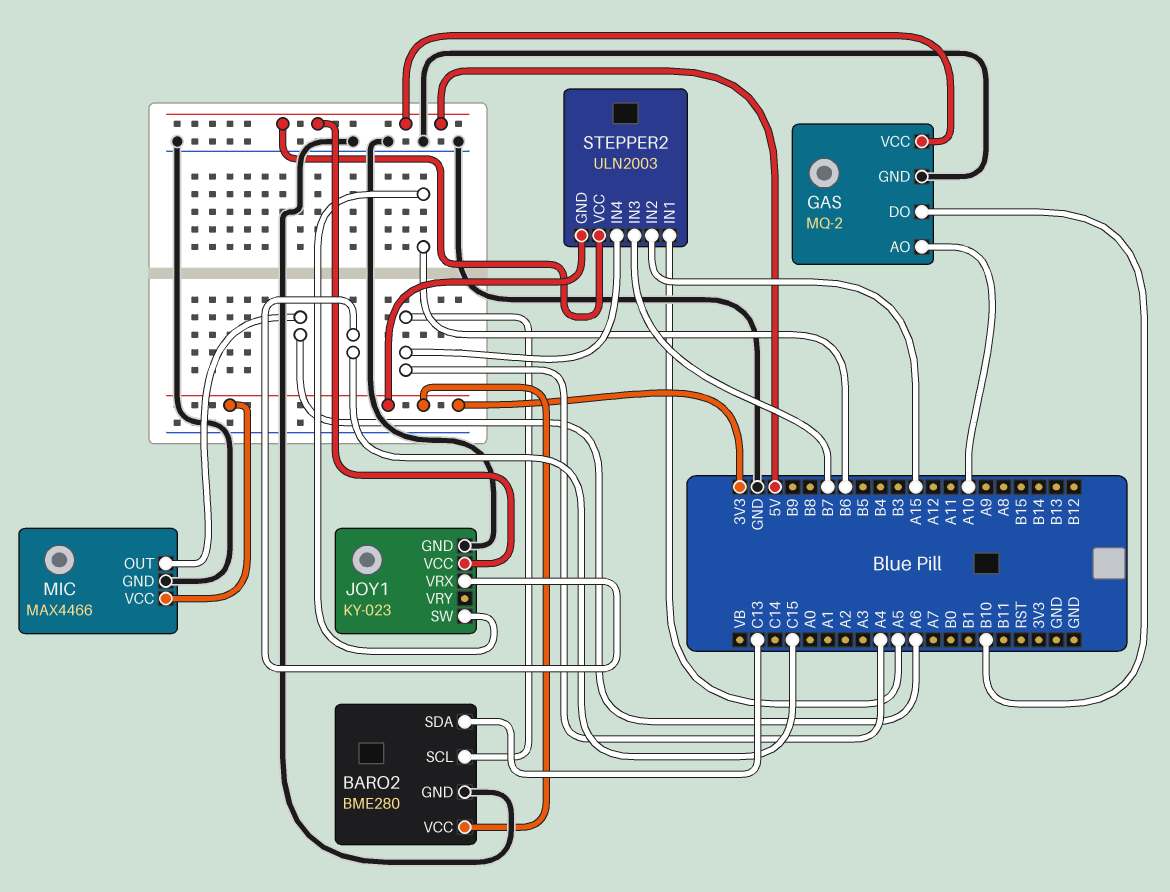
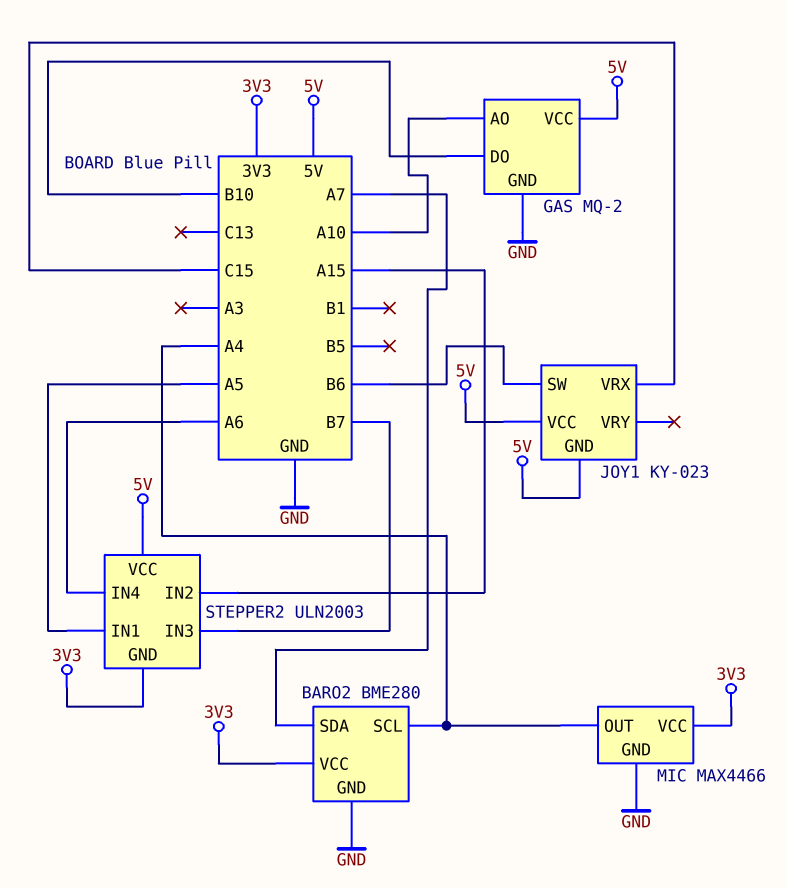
BARO2 pin SDA: C13 -> A7
JOY1 pin GND: GND -> 5V
MIC pin OUT: A6 -> A4
STEPPER2 pin IN4: A4 -> A6

